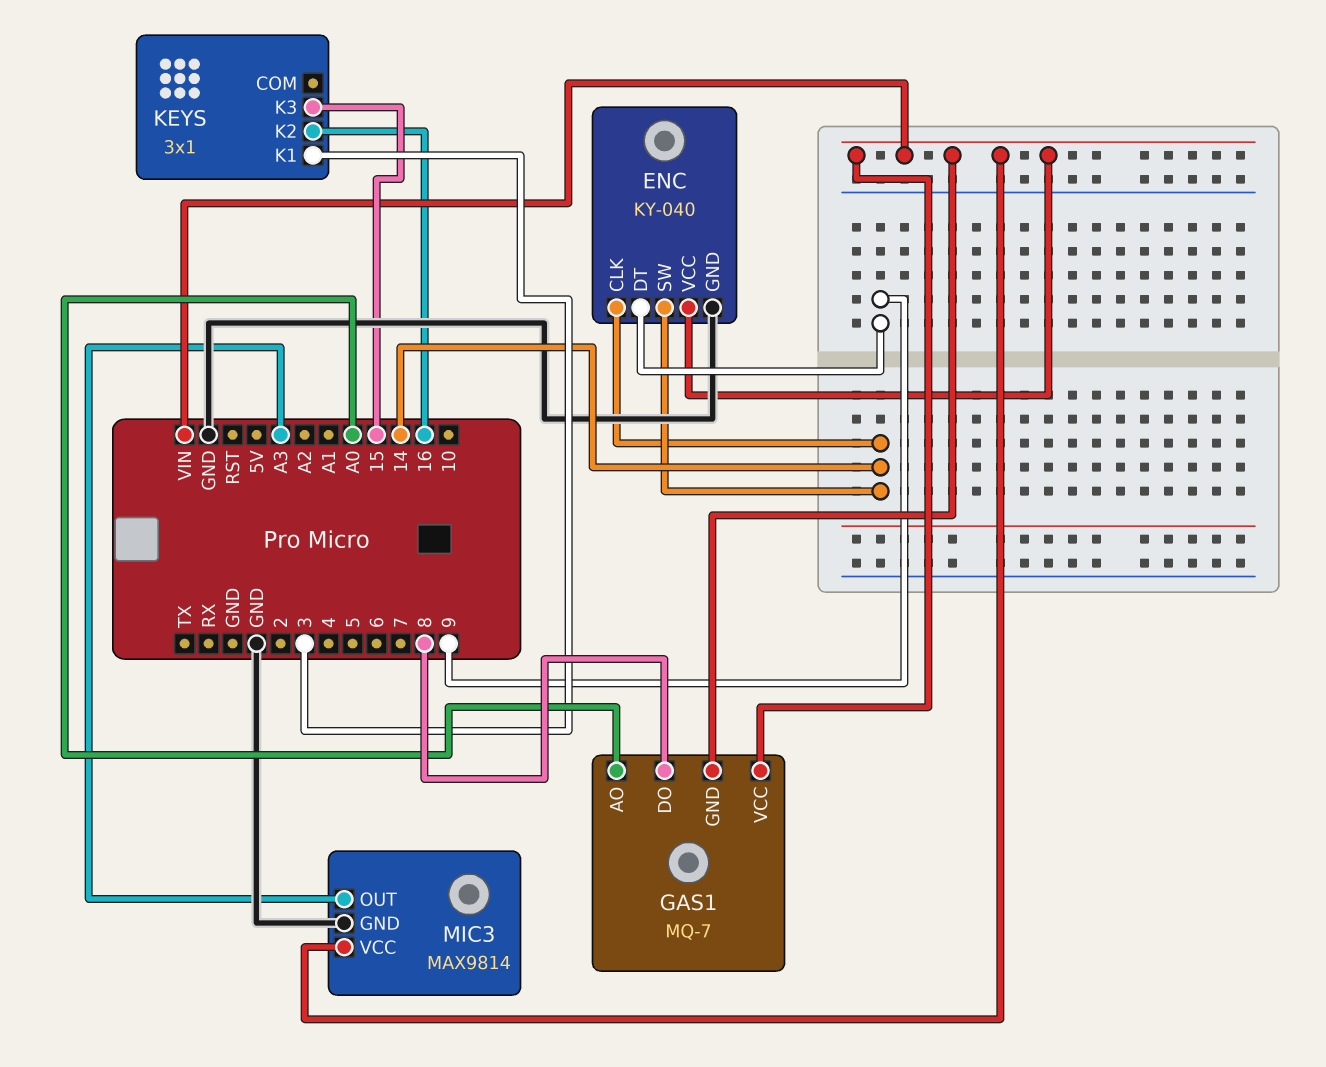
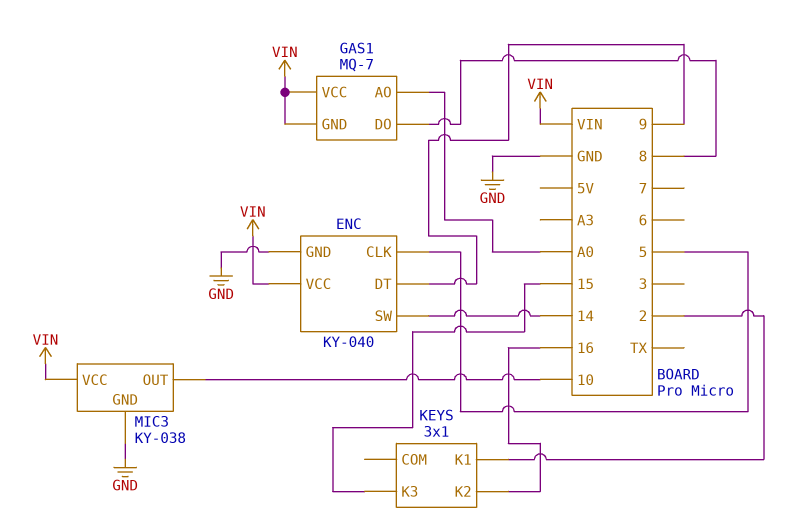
ENC pin CLK: 14 -> 5
KEYS pin K1: 3 -> 2
MIC3: MAX9814 -> KY-038
MIC3 pin OUT: A3 -> 10

